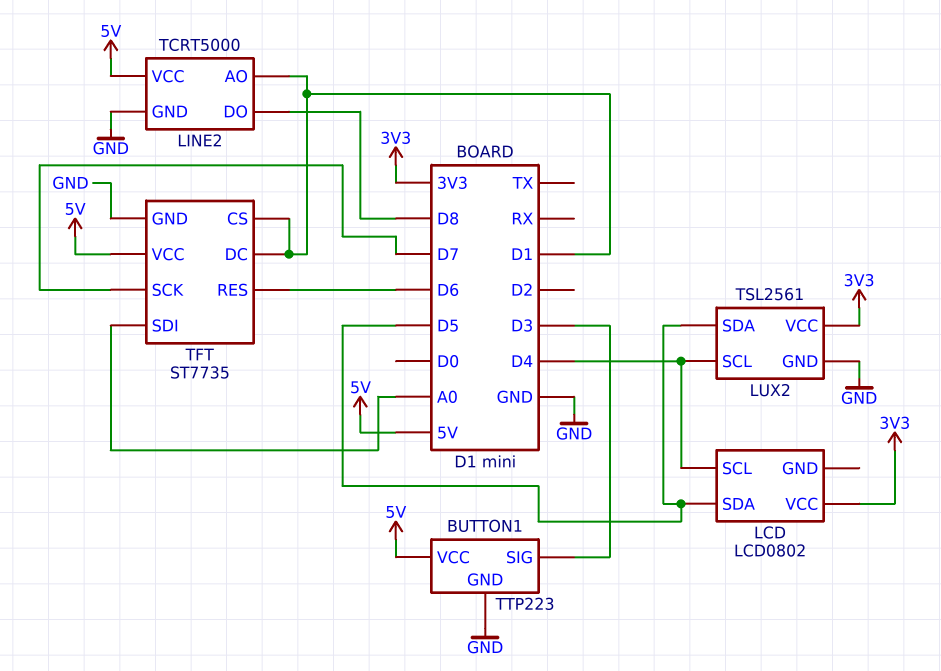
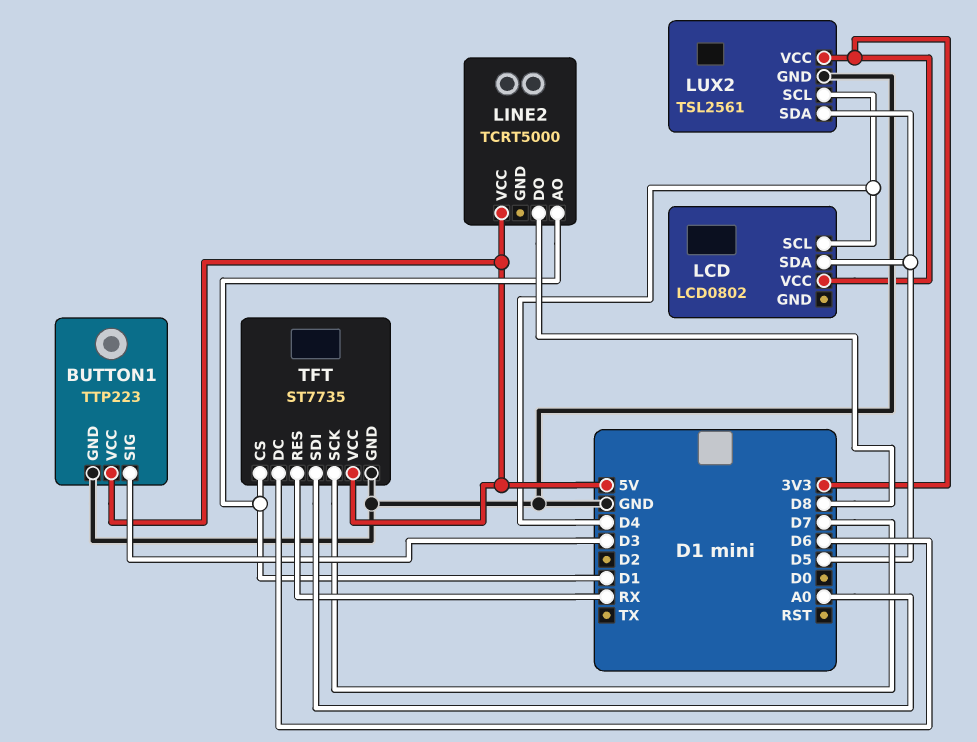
LINE2 pin GND: GND -> none
TFT pin DC: D1 -> D6
TFT pin RES: D6 -> RX

